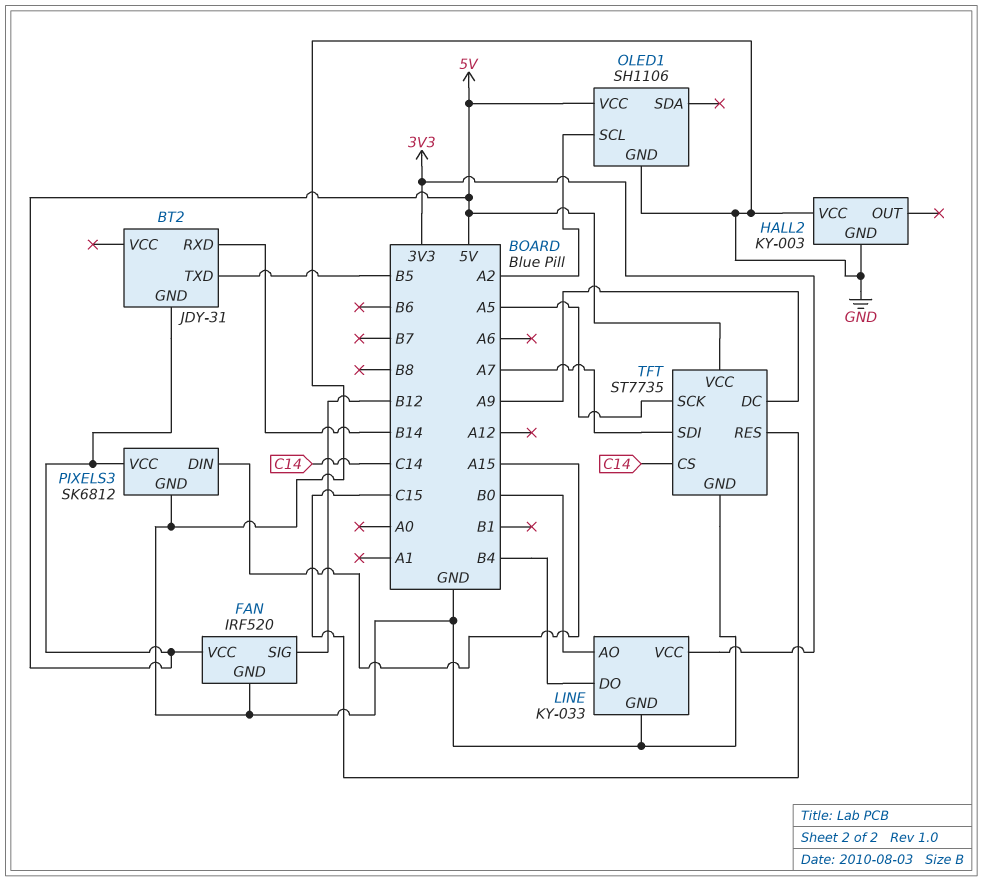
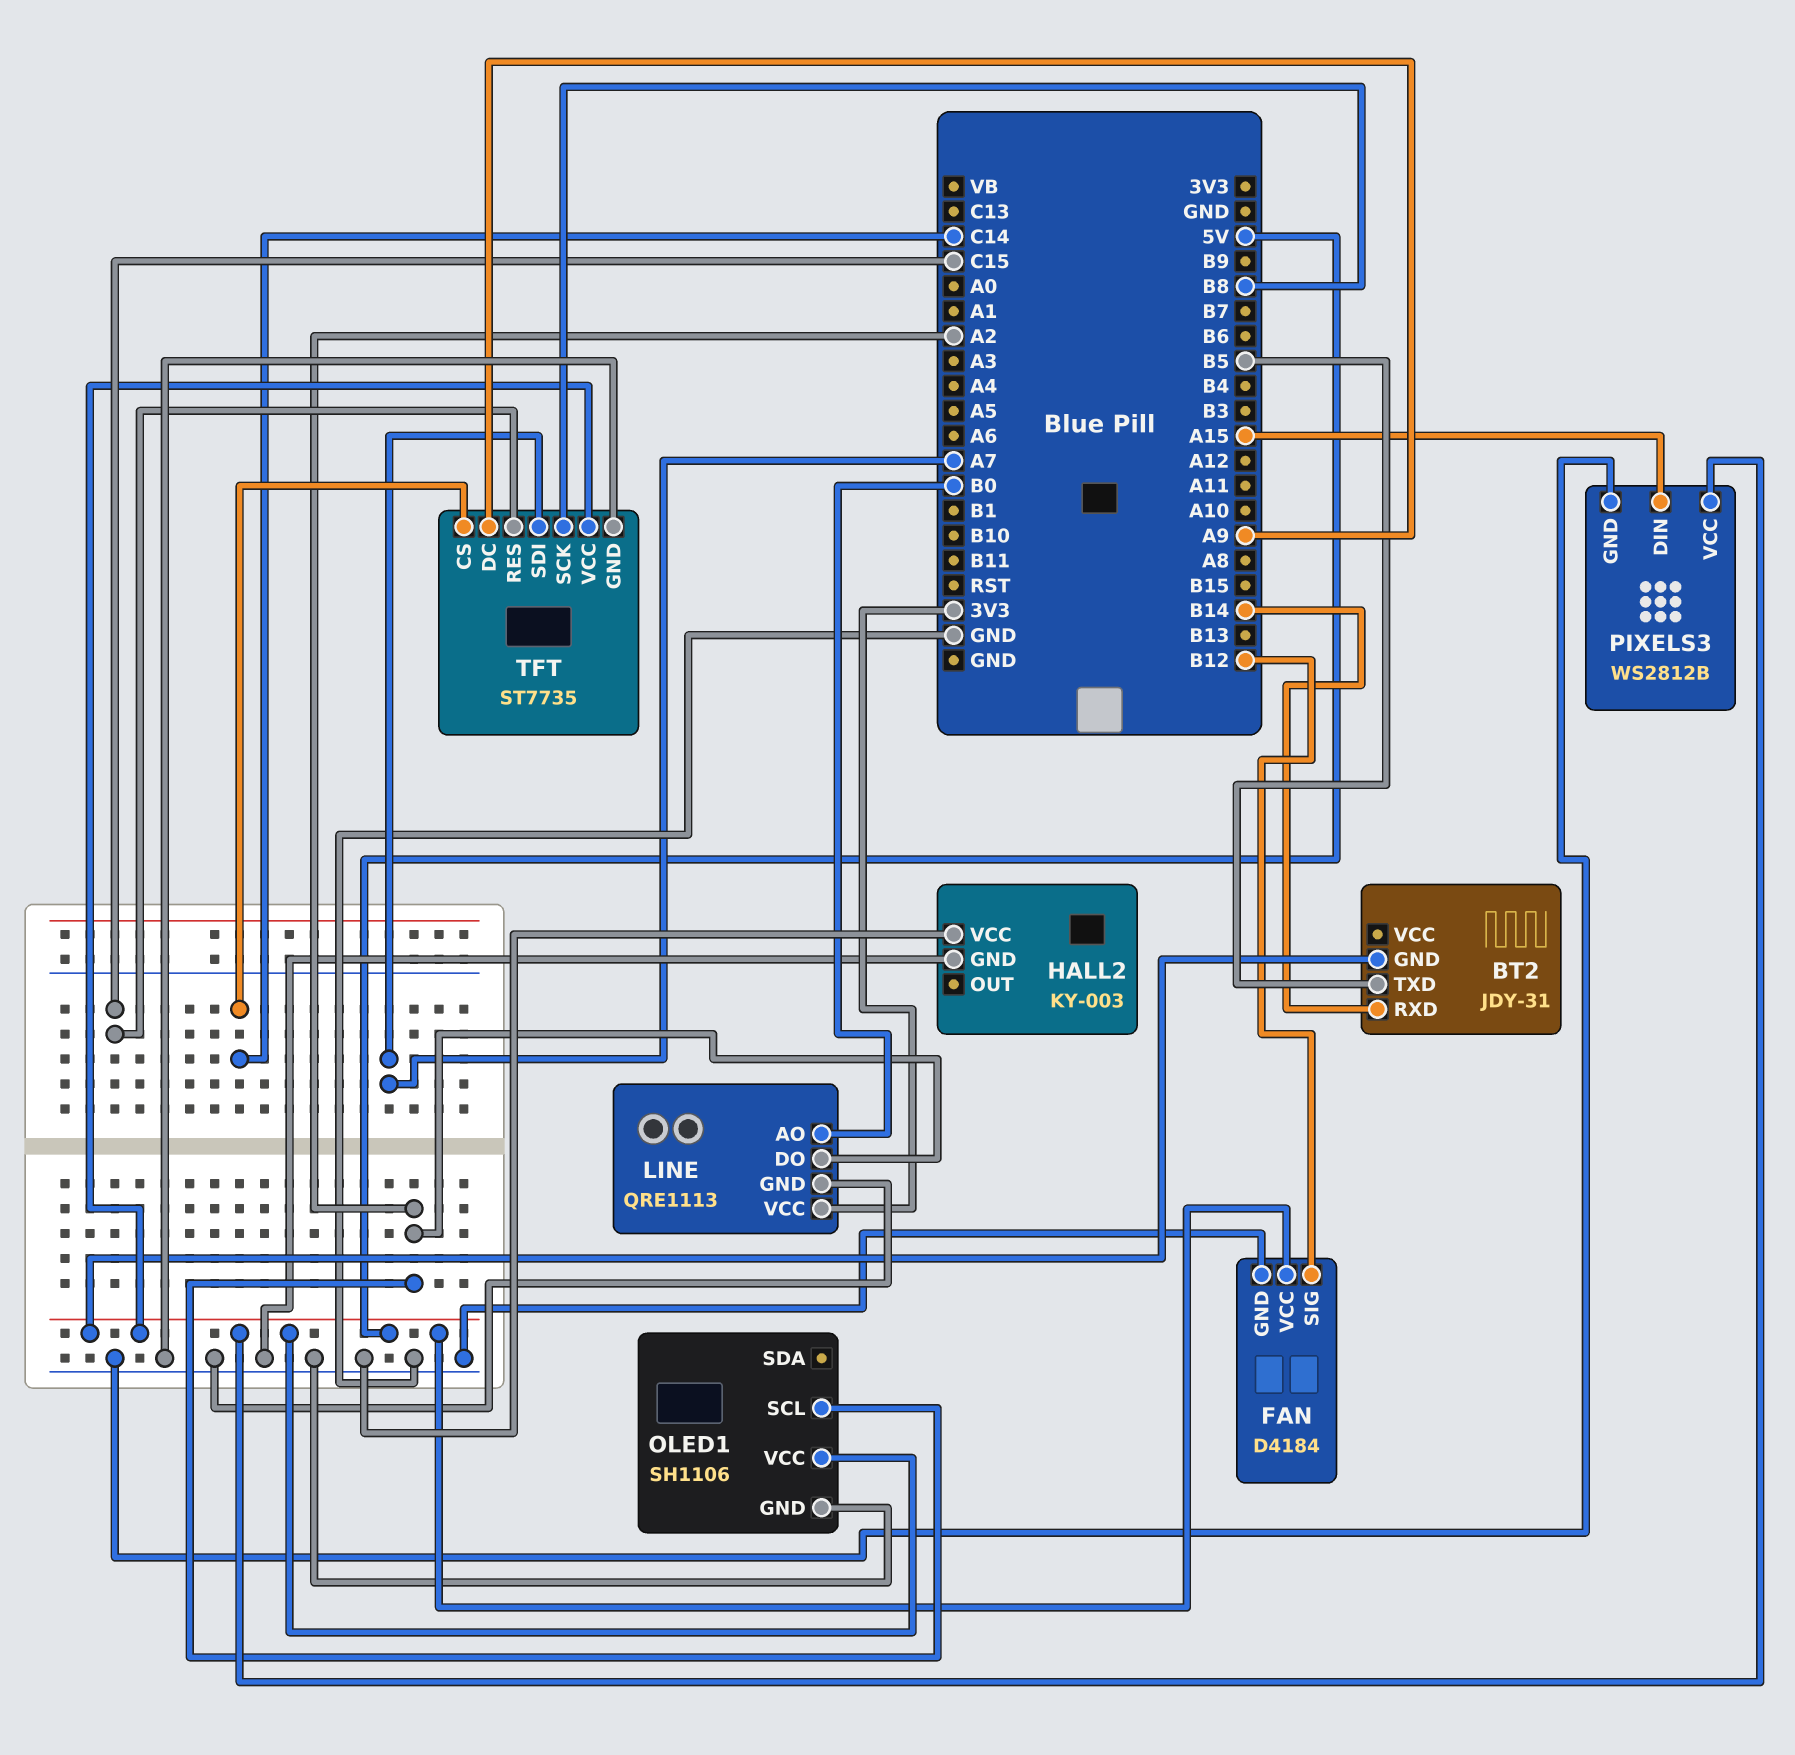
FAN: IRF520 -> D4184
LINE: KY-033 -> QRE1113
LINE pin DO: B4 -> A2
PIXELS3: SK6812 -> WS2812B
TFT pin SCK: A5 -> B8

